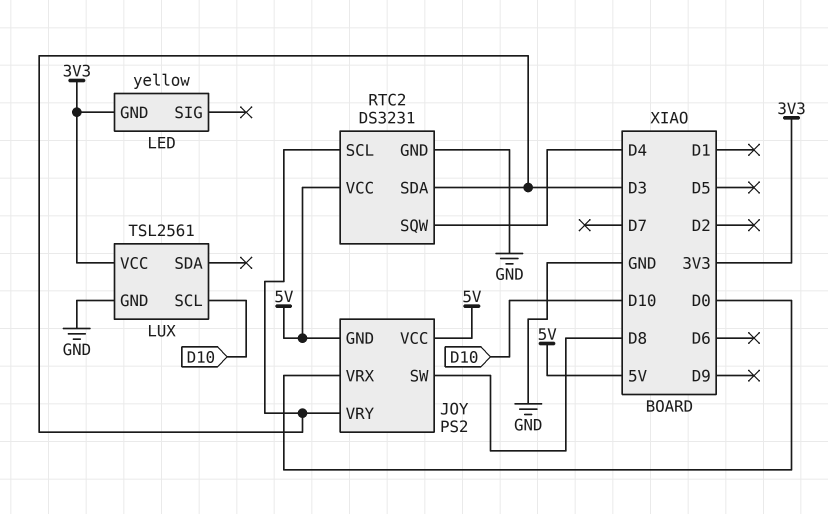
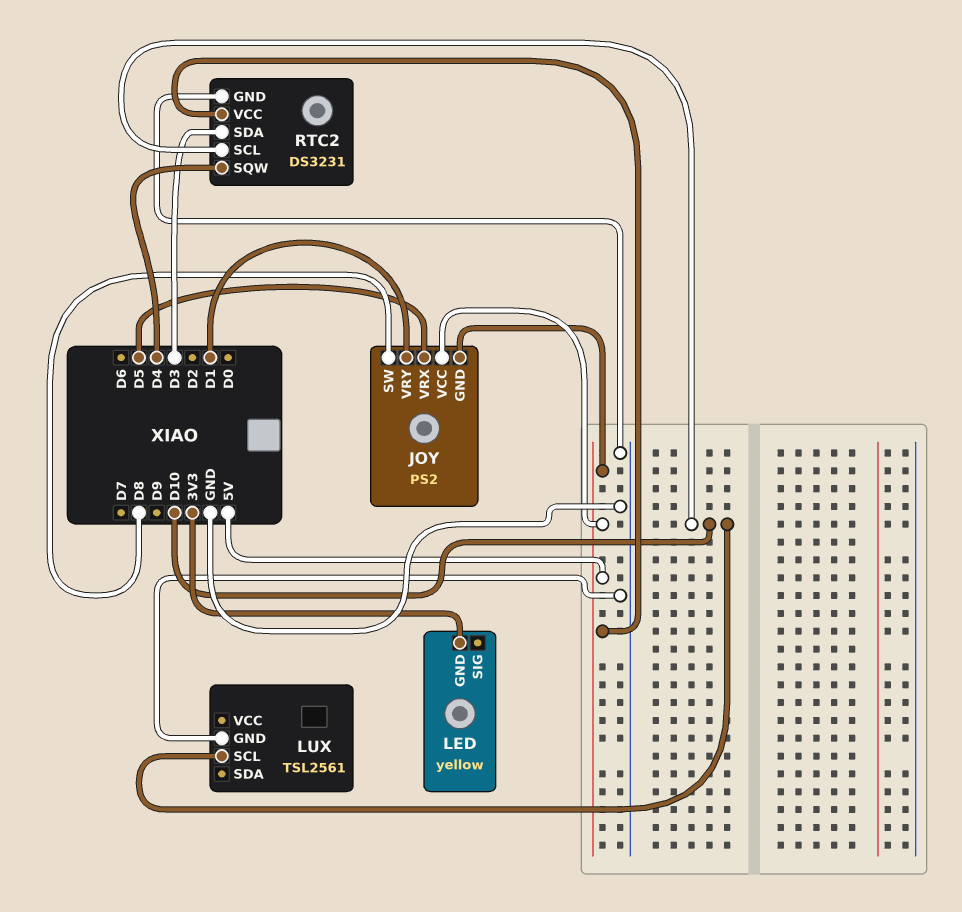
JOY pin VRX: D0 -> D5
JOY pin VRY: D3 -> D1
LUX pin VCC: 3V3 -> none
RTC2 pin SCL: D3 -> D10

